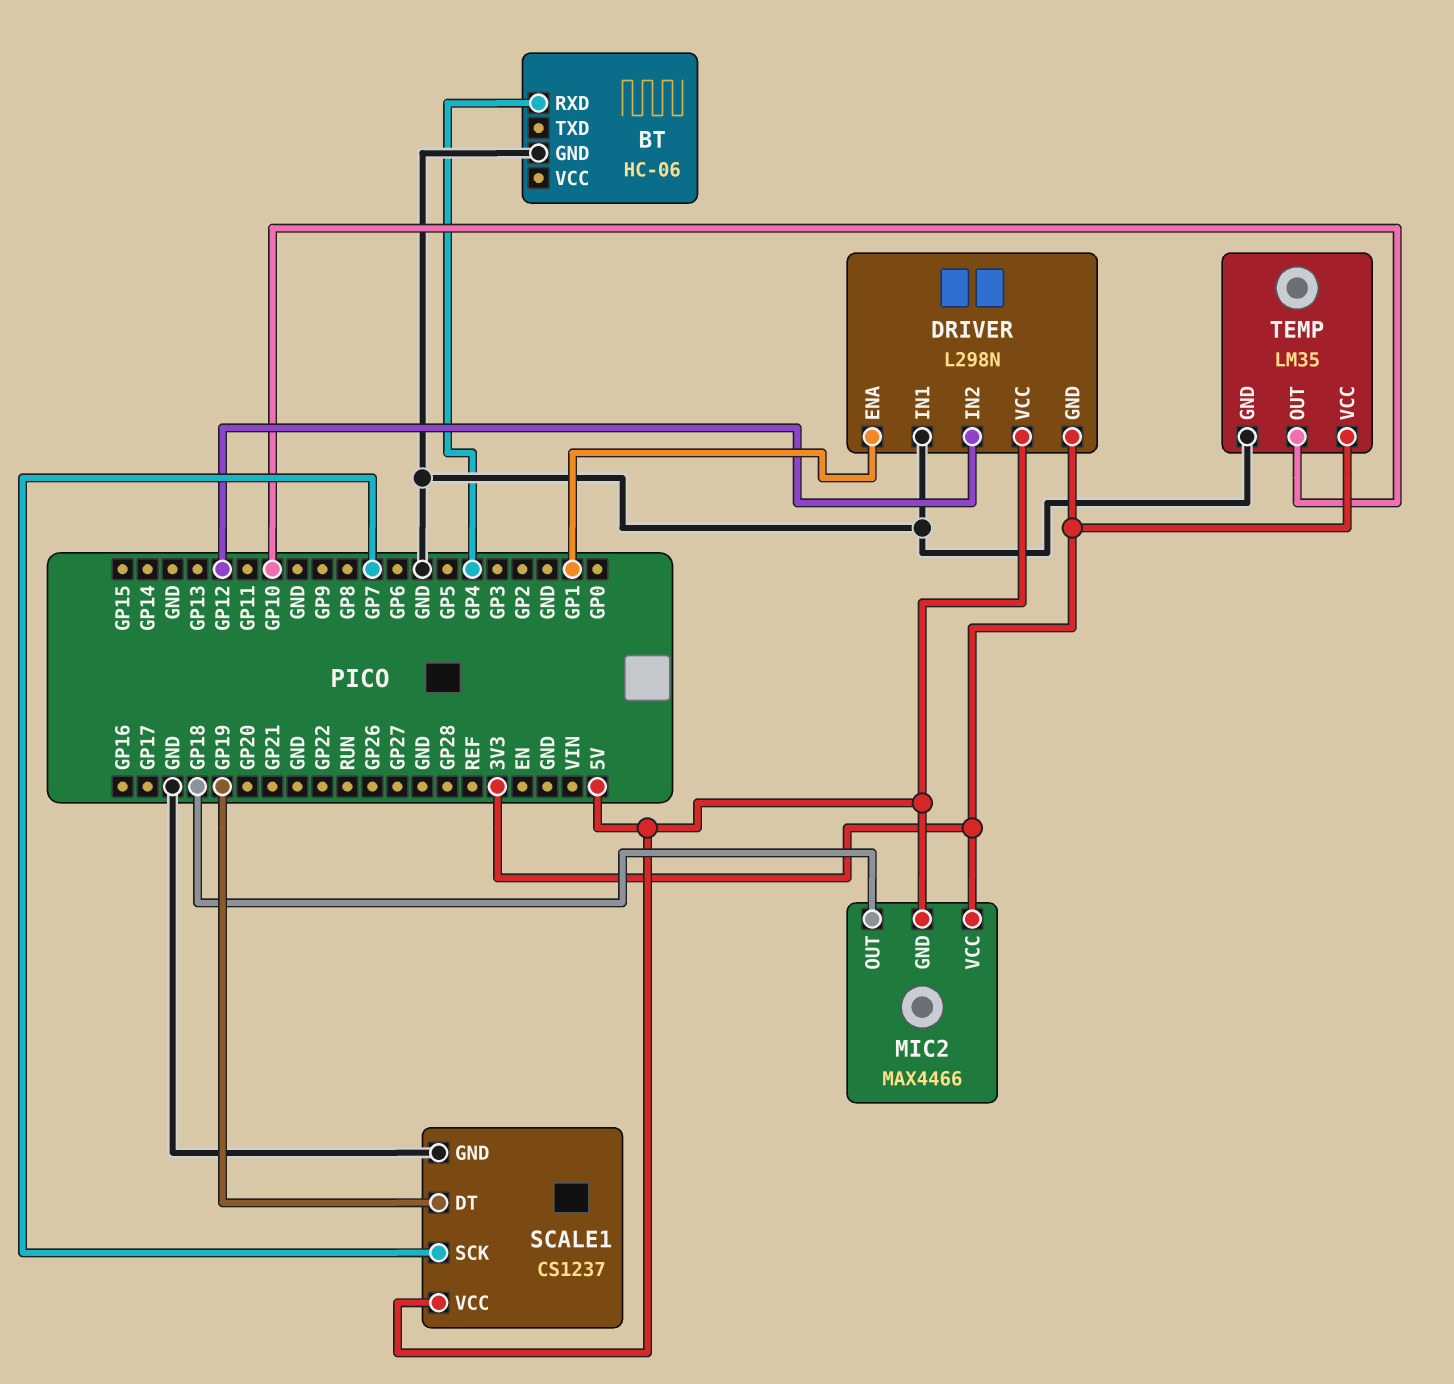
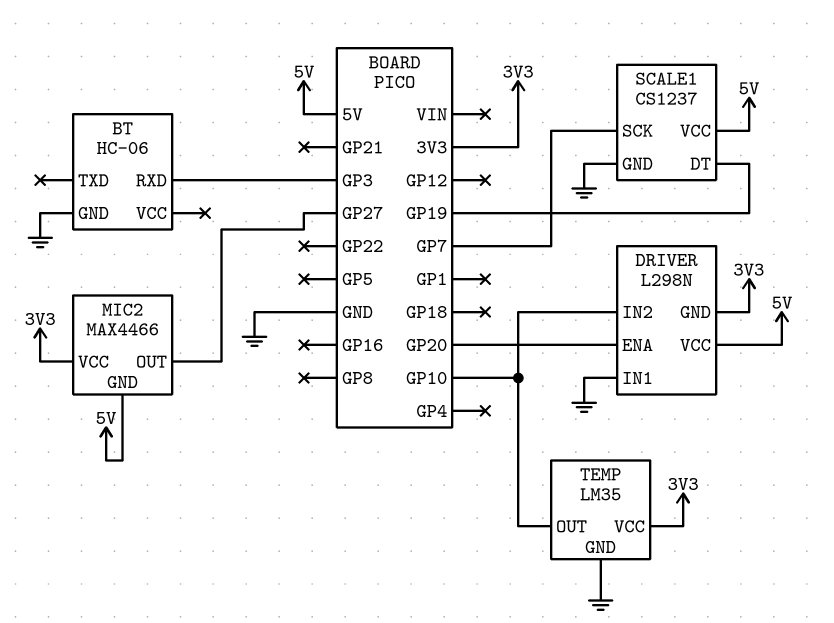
BT pin RXD: GP4 -> GP3
DRIVER pin ENA: GP1 -> GP20
DRIVER pin IN2: GP12 -> GP10
MIC2 pin OUT: GP18 -> GP27

